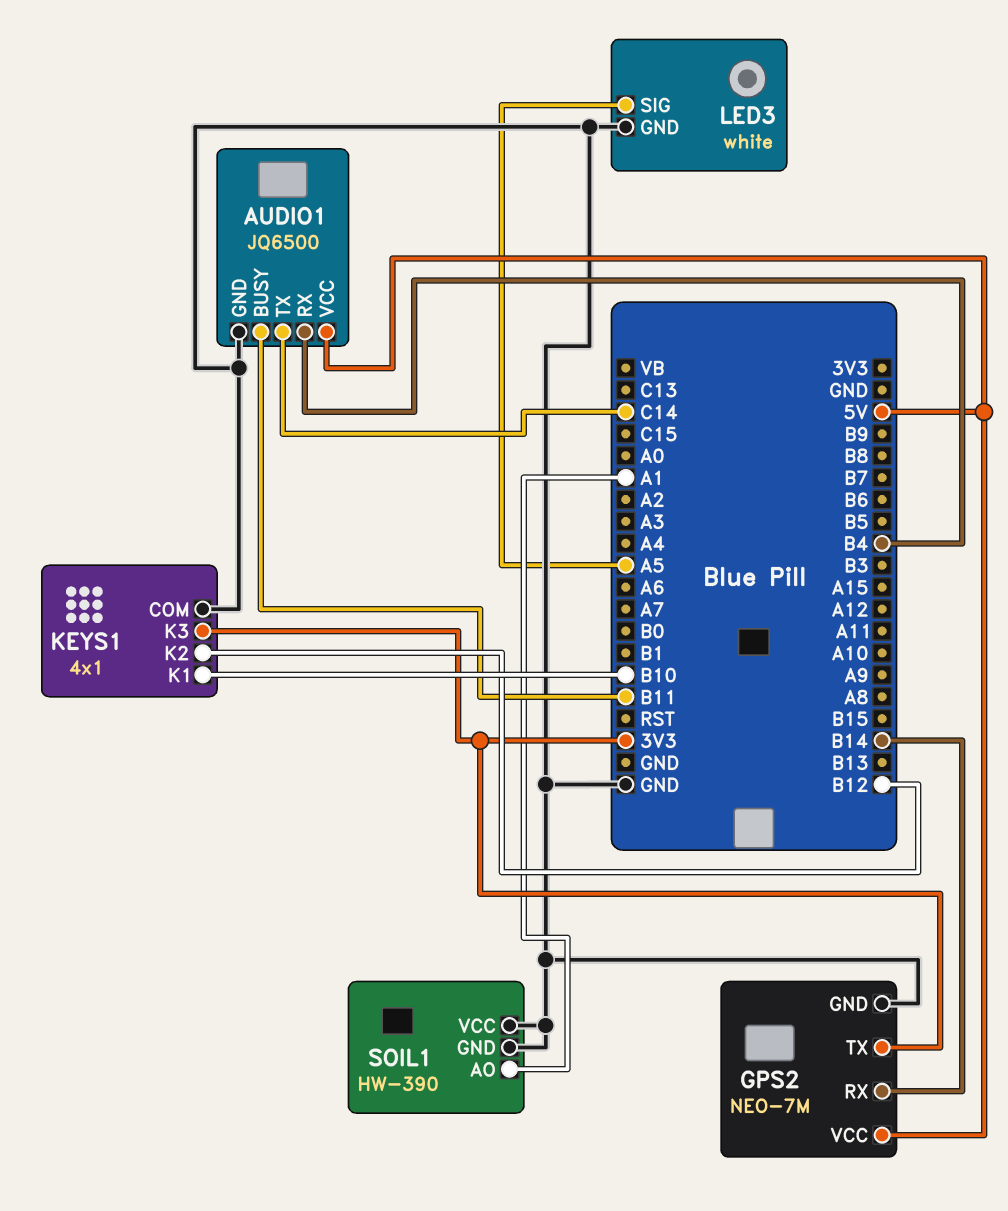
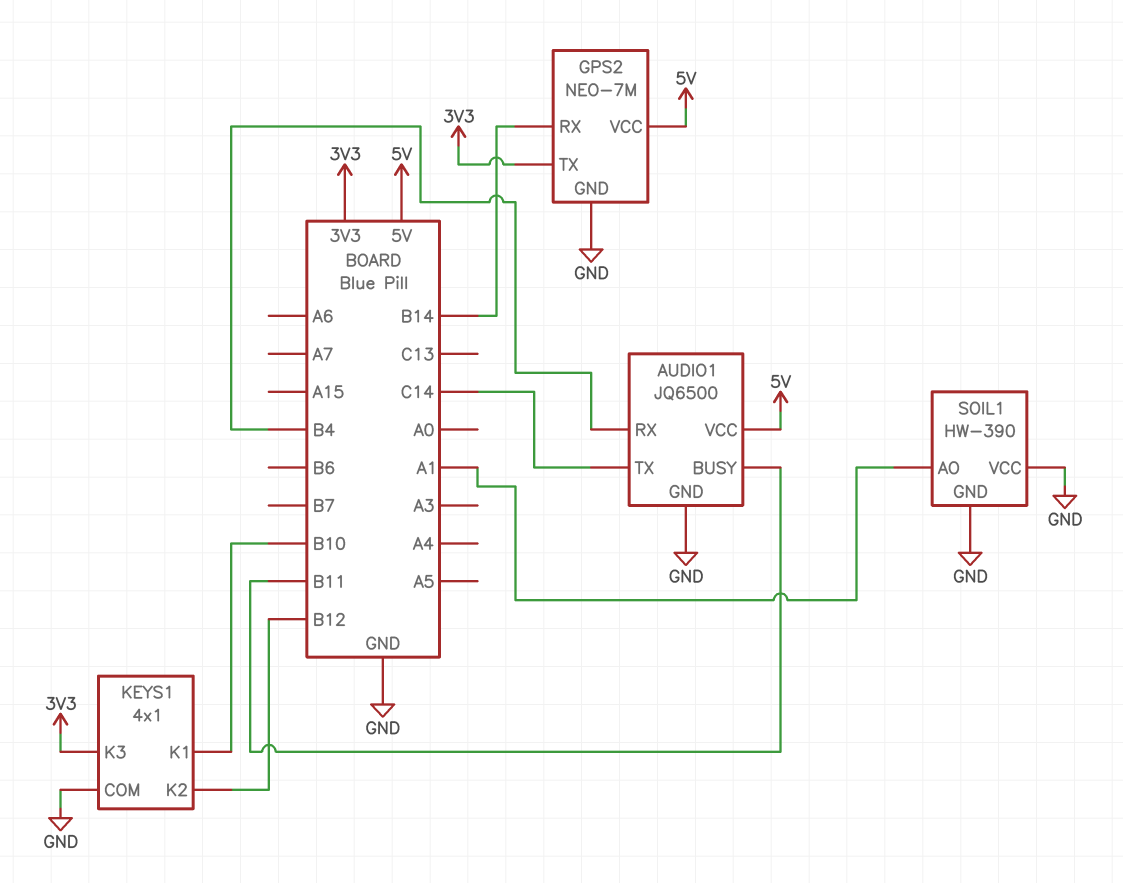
LED3: white -> none
LED3 pin GND: GND -> none
LED3 pin SIG: A5 -> none

